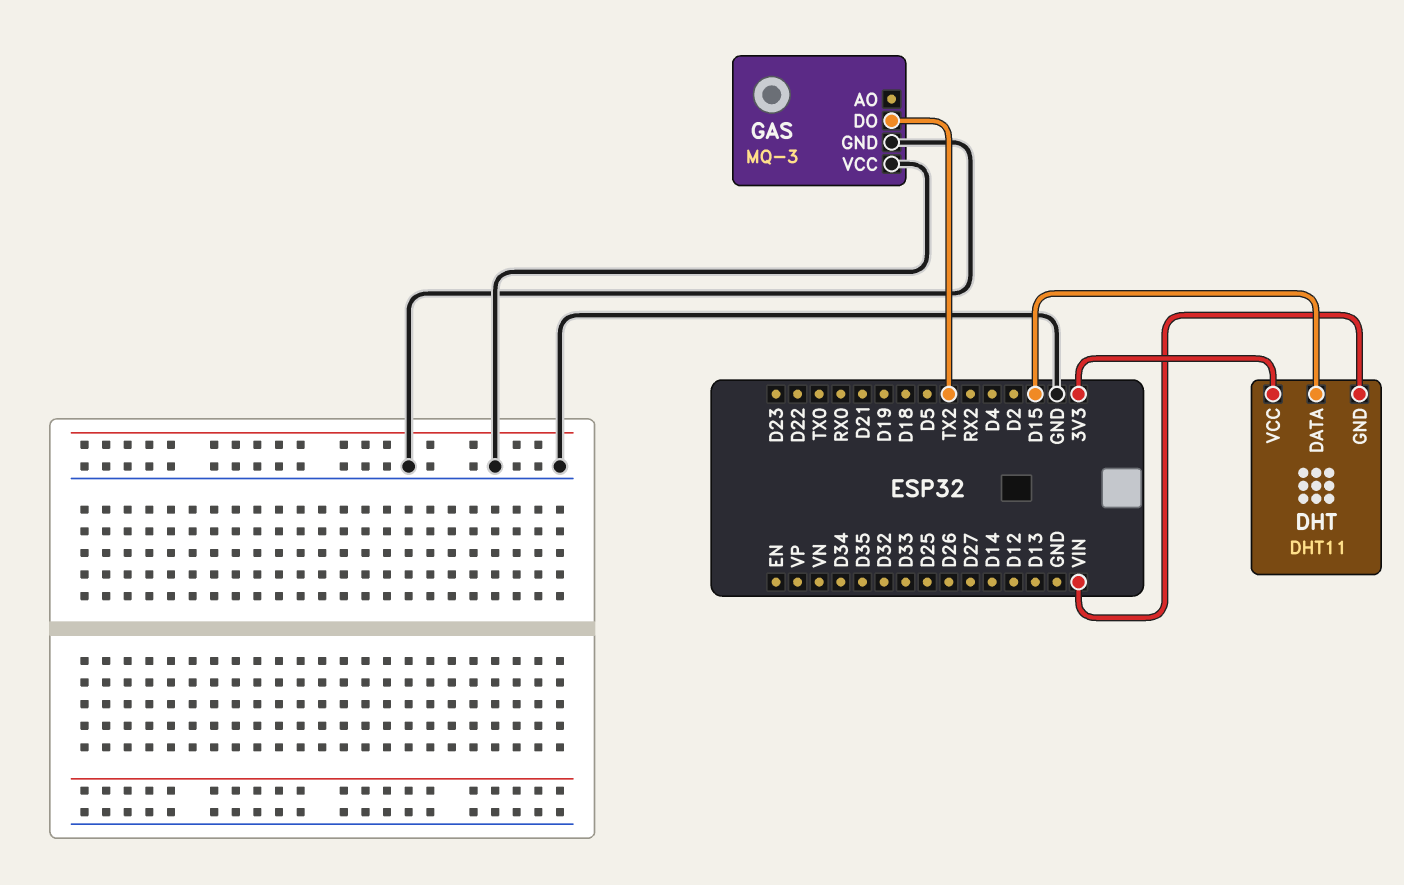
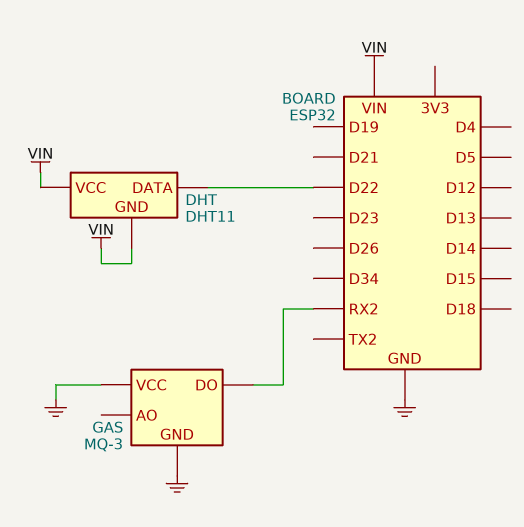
DHT pin DATA: D15 -> D22
DHT pin VCC: 3V3 -> VIN
GAS pin DO: TX2 -> RX2

